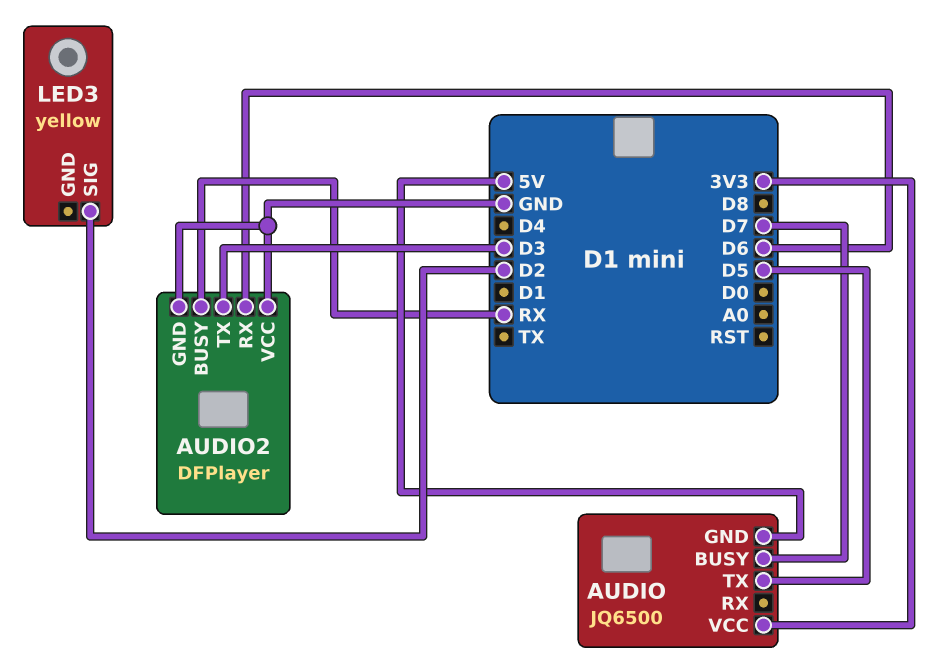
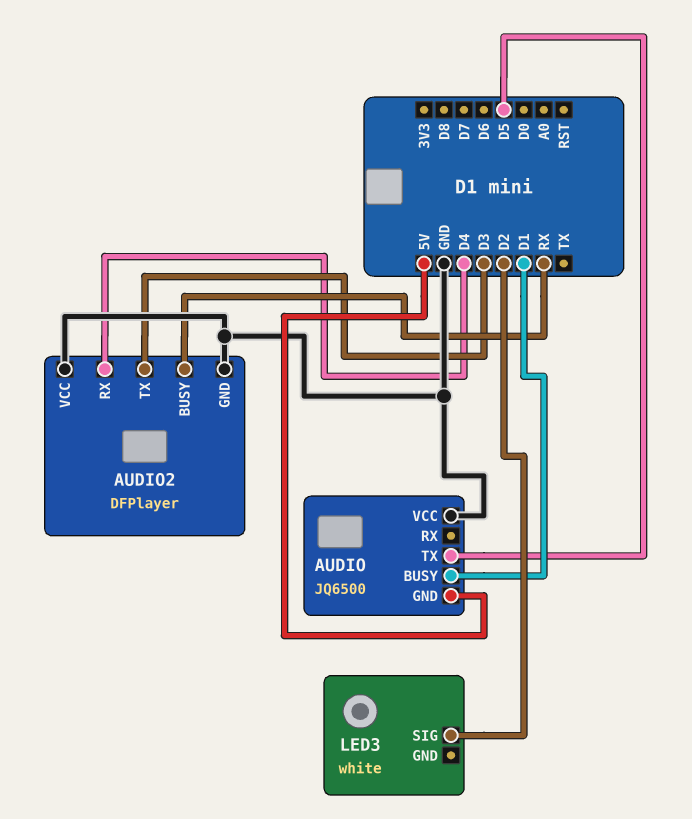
AUDIO pin BUSY: D7 -> D1
AUDIO pin VCC: 3V3 -> GND
AUDIO2 pin RX: D6 -> D4
LED3: yellow -> white

